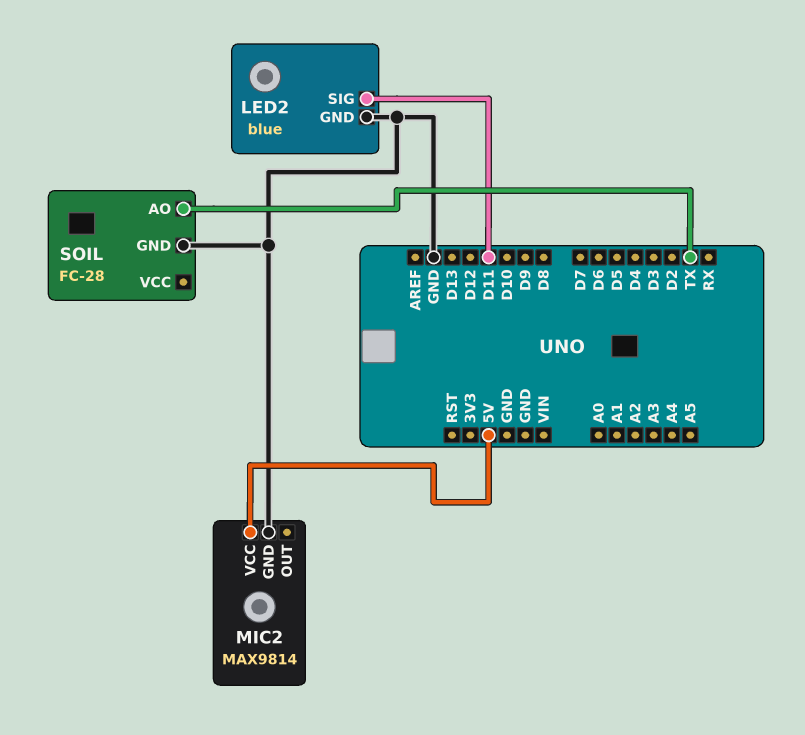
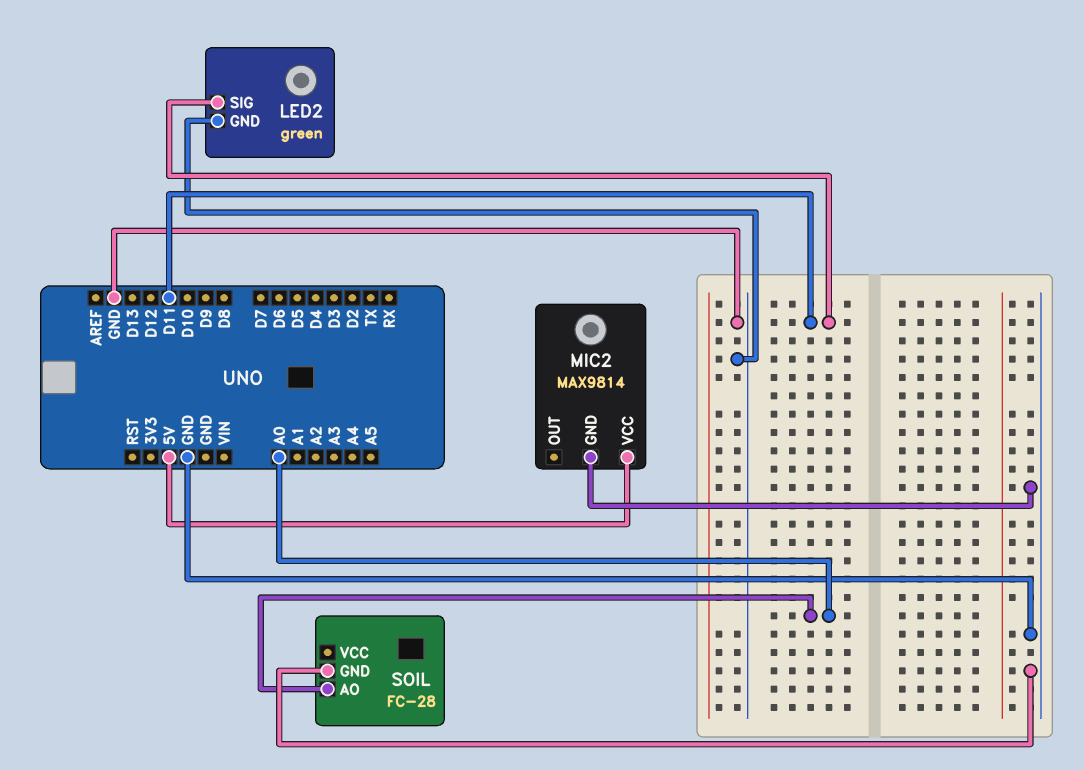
LED2: blue -> green
SOIL pin AO: TX -> A0

